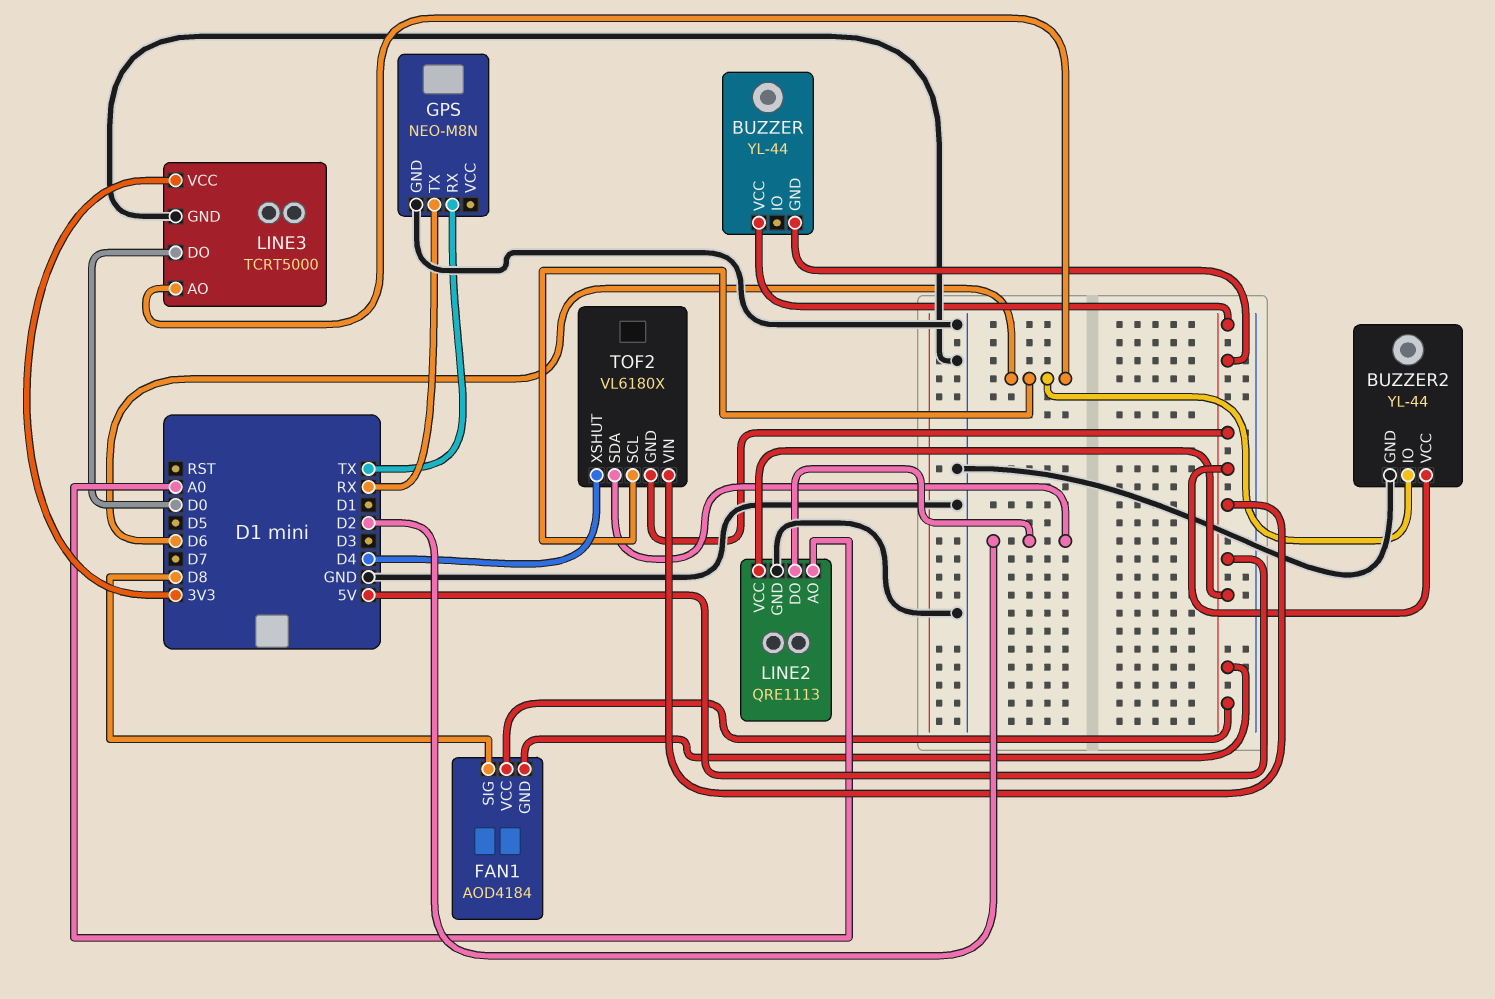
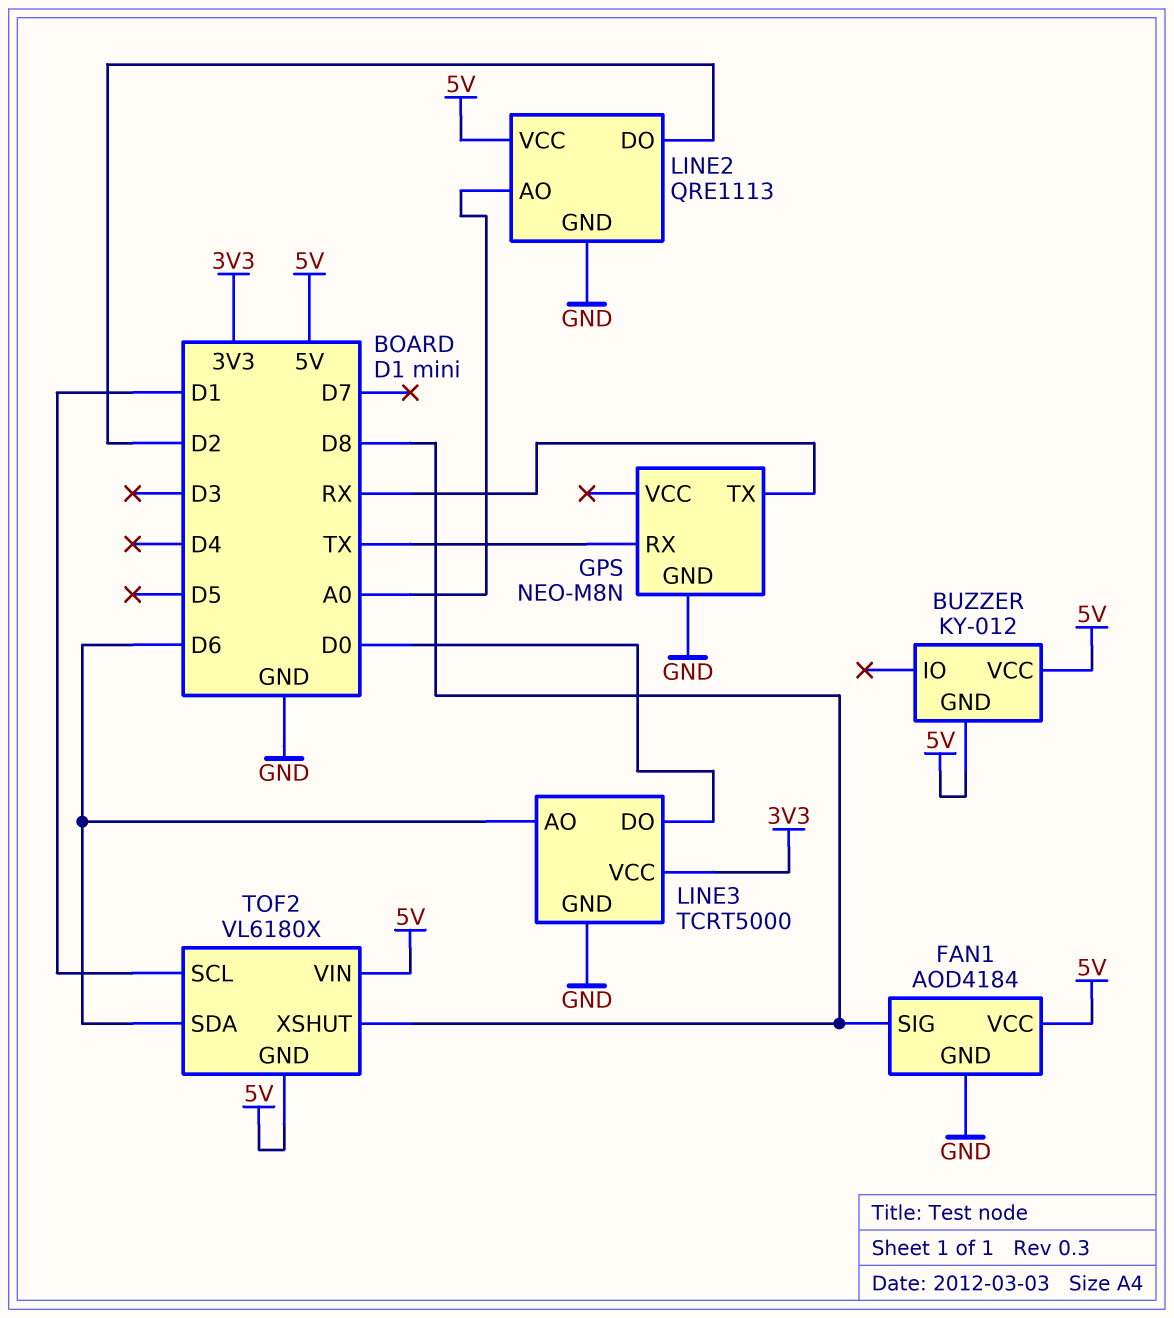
BUZZER: YL-44 -> KY-012
BUZZER2: YL-44 -> none
BUZZER2 pin GND: GND -> none
BUZZER2 pin IO: D6 -> none
BUZZER2 pin VCC: 5V -> none
FAN1 pin GND: 5V -> GND
TOF2 pin SCL: D6 -> D1
TOF2 pin SDA: D2 -> D6
TOF2 pin XSHUT: D4 -> D8

